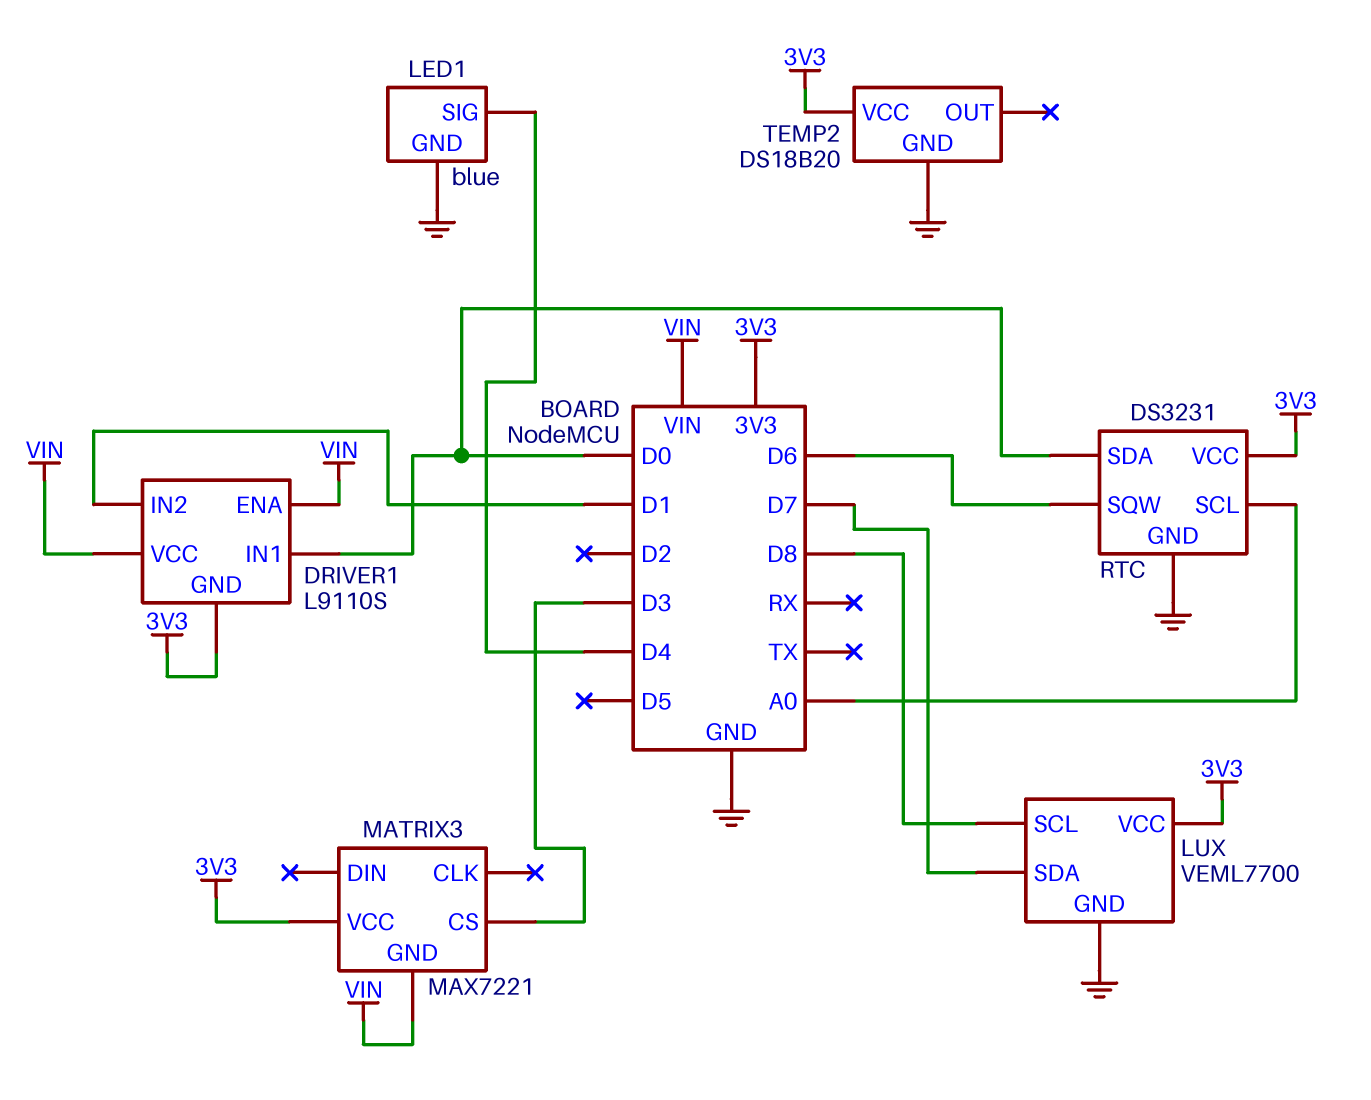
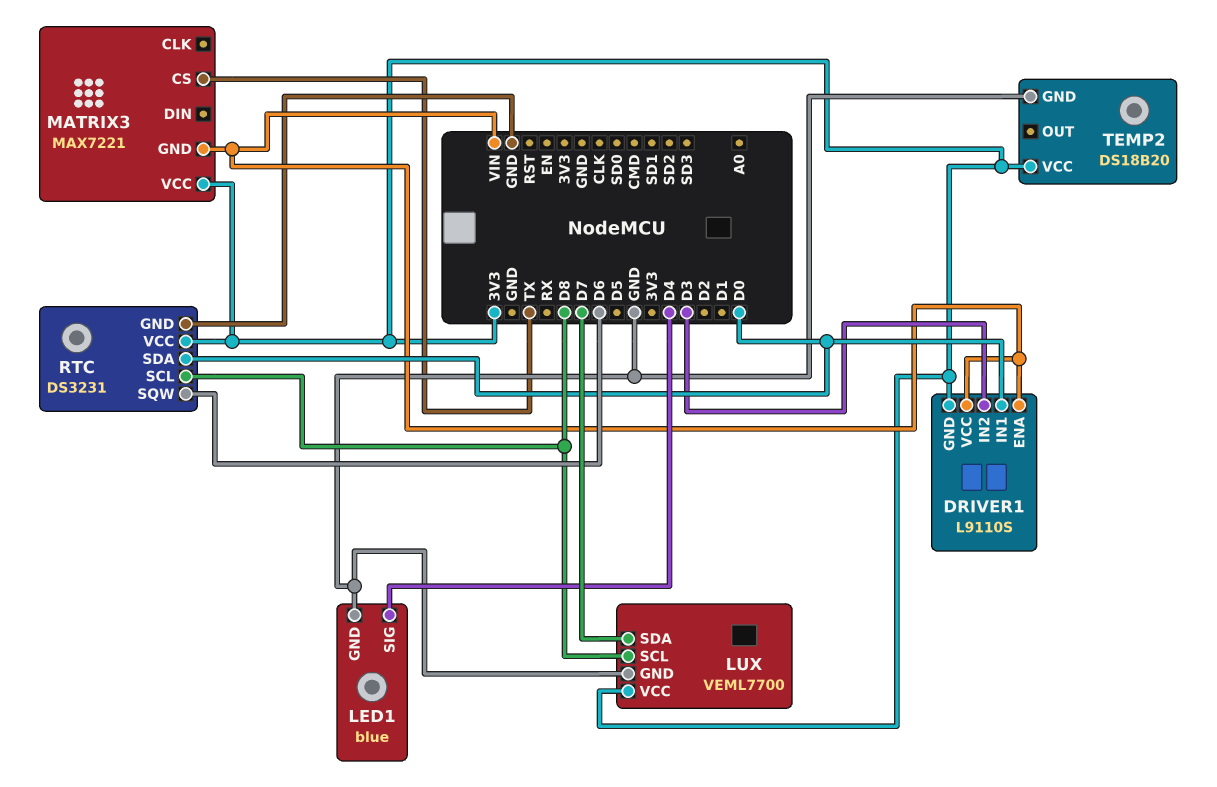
DRIVER1 pin IN2: D1 -> D3
MATRIX3 pin CS: D3 -> TX
RTC pin SCL: A0 -> D8

